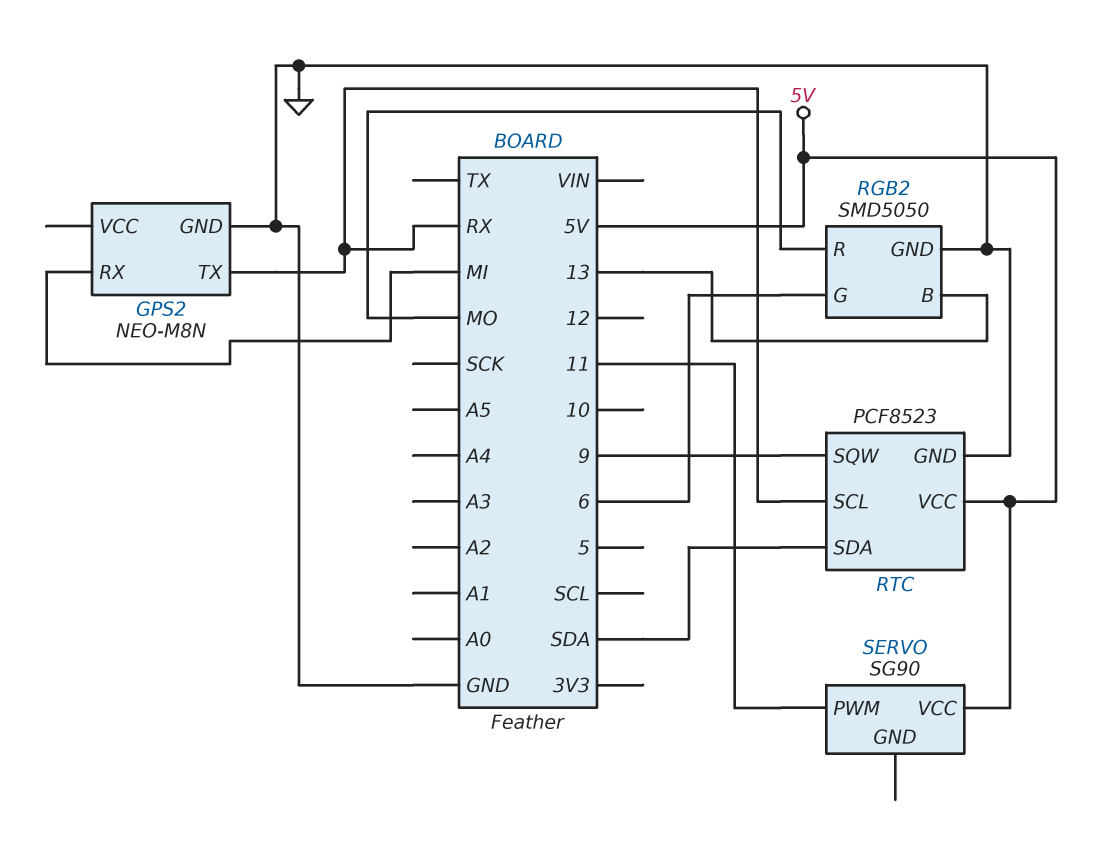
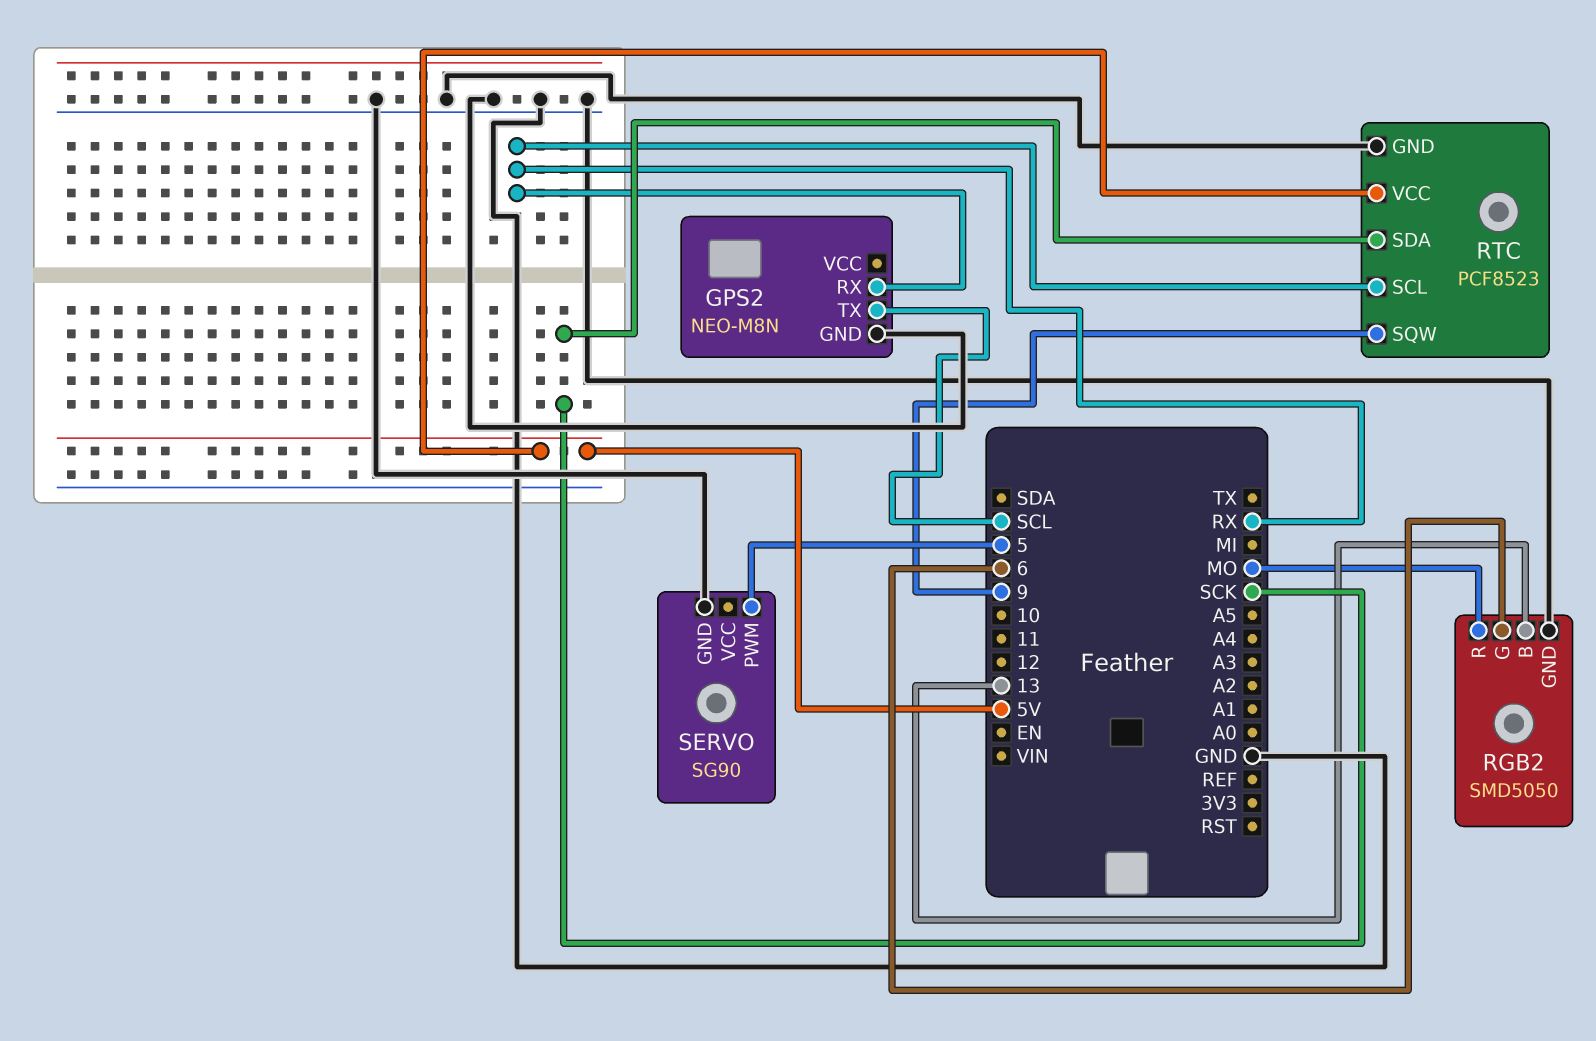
GPS2 pin RX: MI -> RX
GPS2 pin TX: RX -> SCL
RTC pin SDA: SDA -> SCK
SERVO pin GND: none -> GND
SERVO pin PWM: 11 -> 5
SERVO pin VCC: 5V -> none

